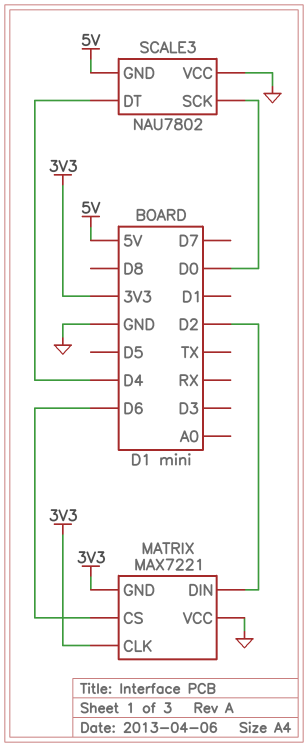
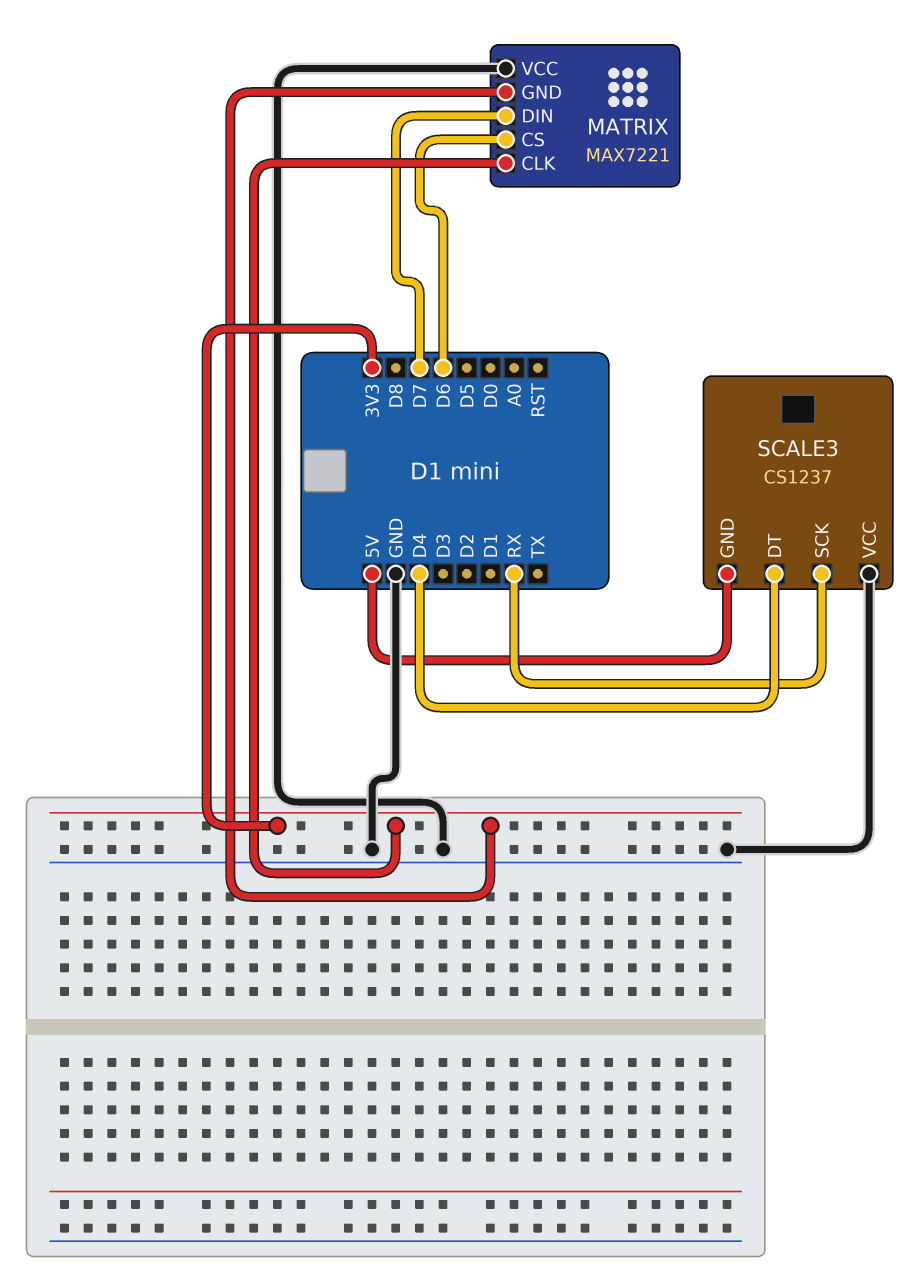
MATRIX pin DIN: D2 -> D7
SCALE3: NAU7802 -> CS1237
SCALE3 pin SCK: D0 -> RX

